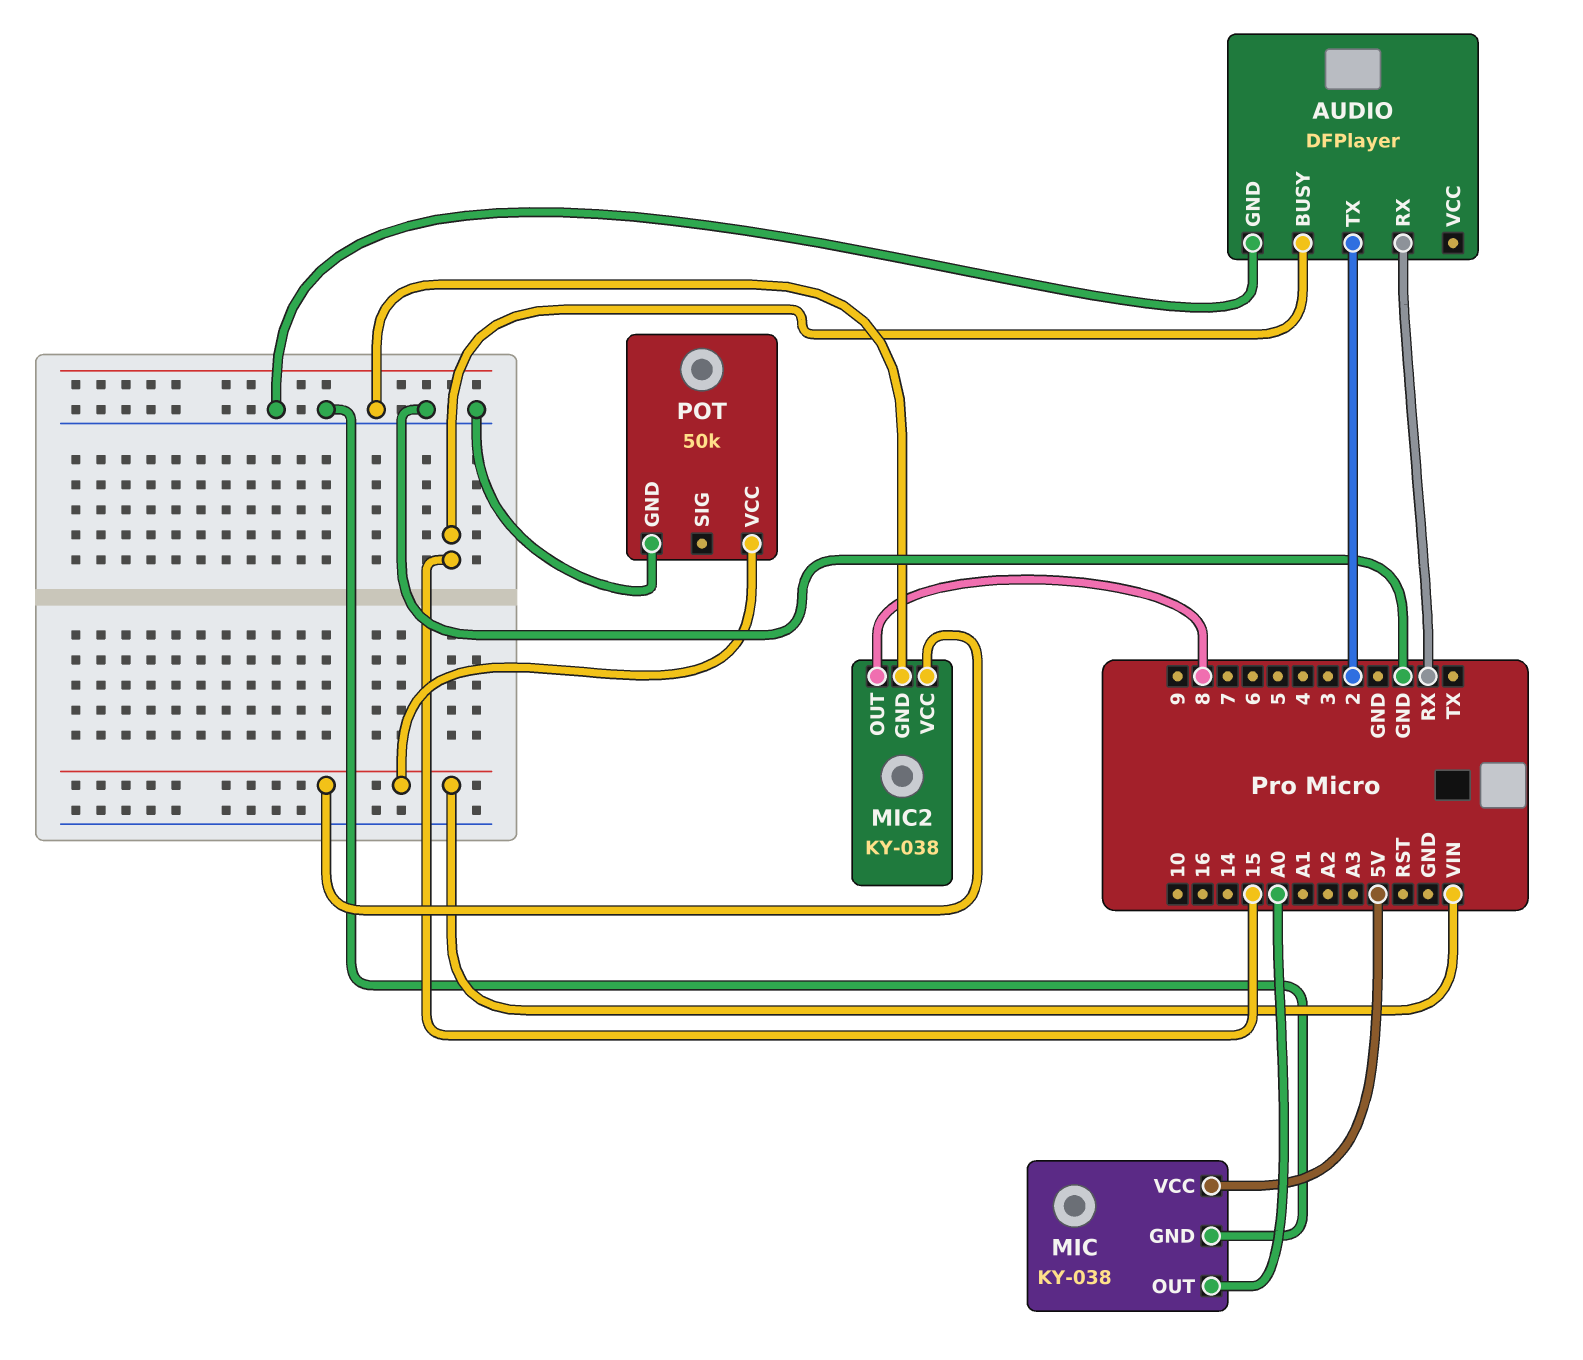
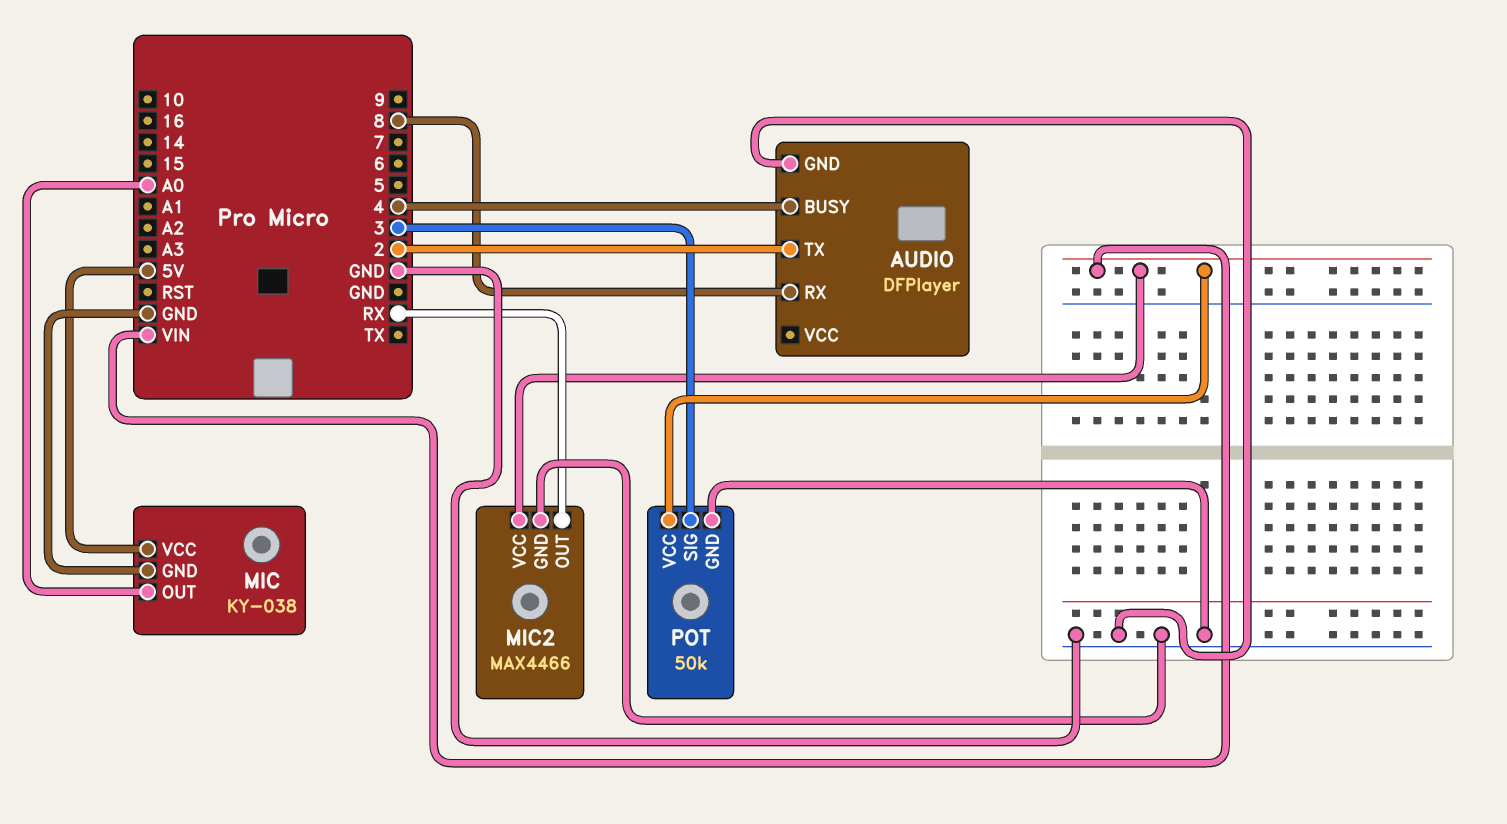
AUDIO pin BUSY: 15 -> 4
AUDIO pin RX: RX -> 8
MIC2: KY-038 -> MAX4466
MIC2 pin OUT: 8 -> RX
POT pin SIG: none -> 3

